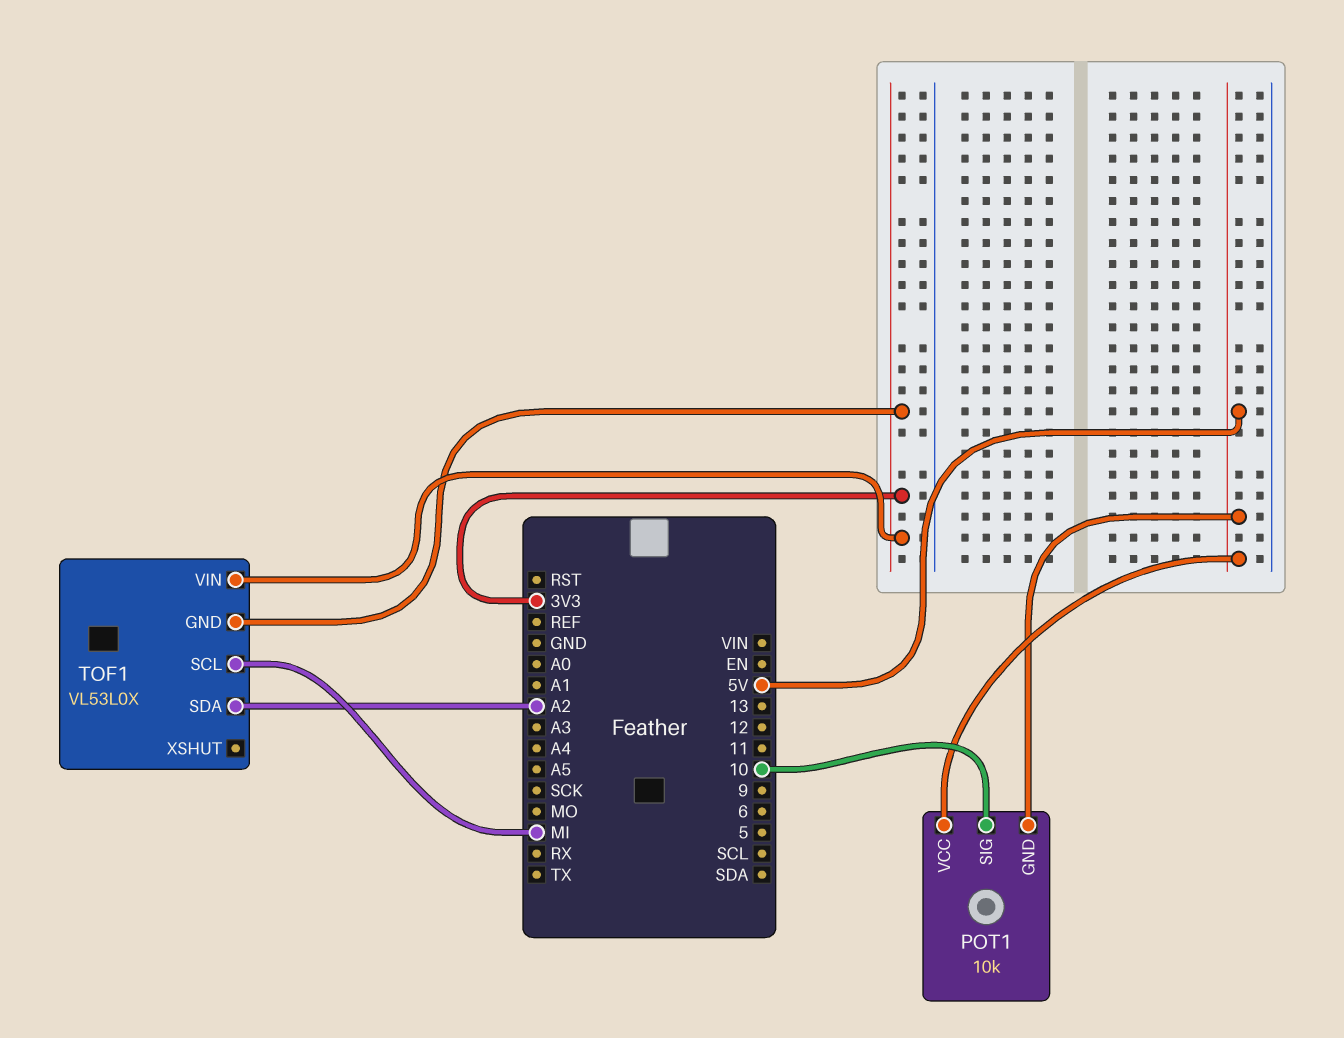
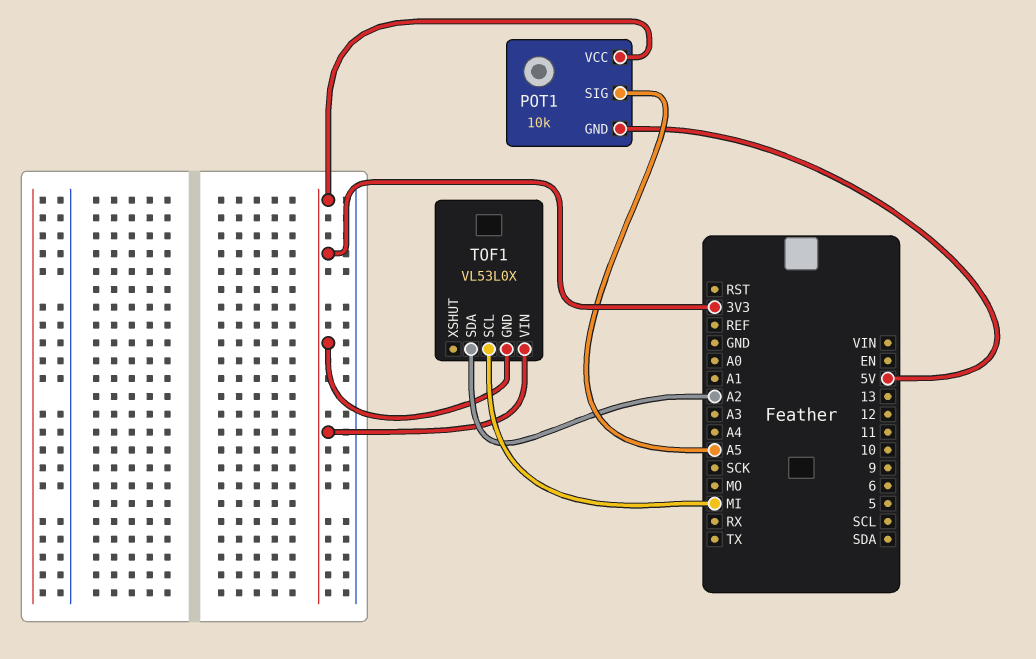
POT1 pin SIG: 10 -> A5
POT1 pin VCC: 5V -> 3V3

